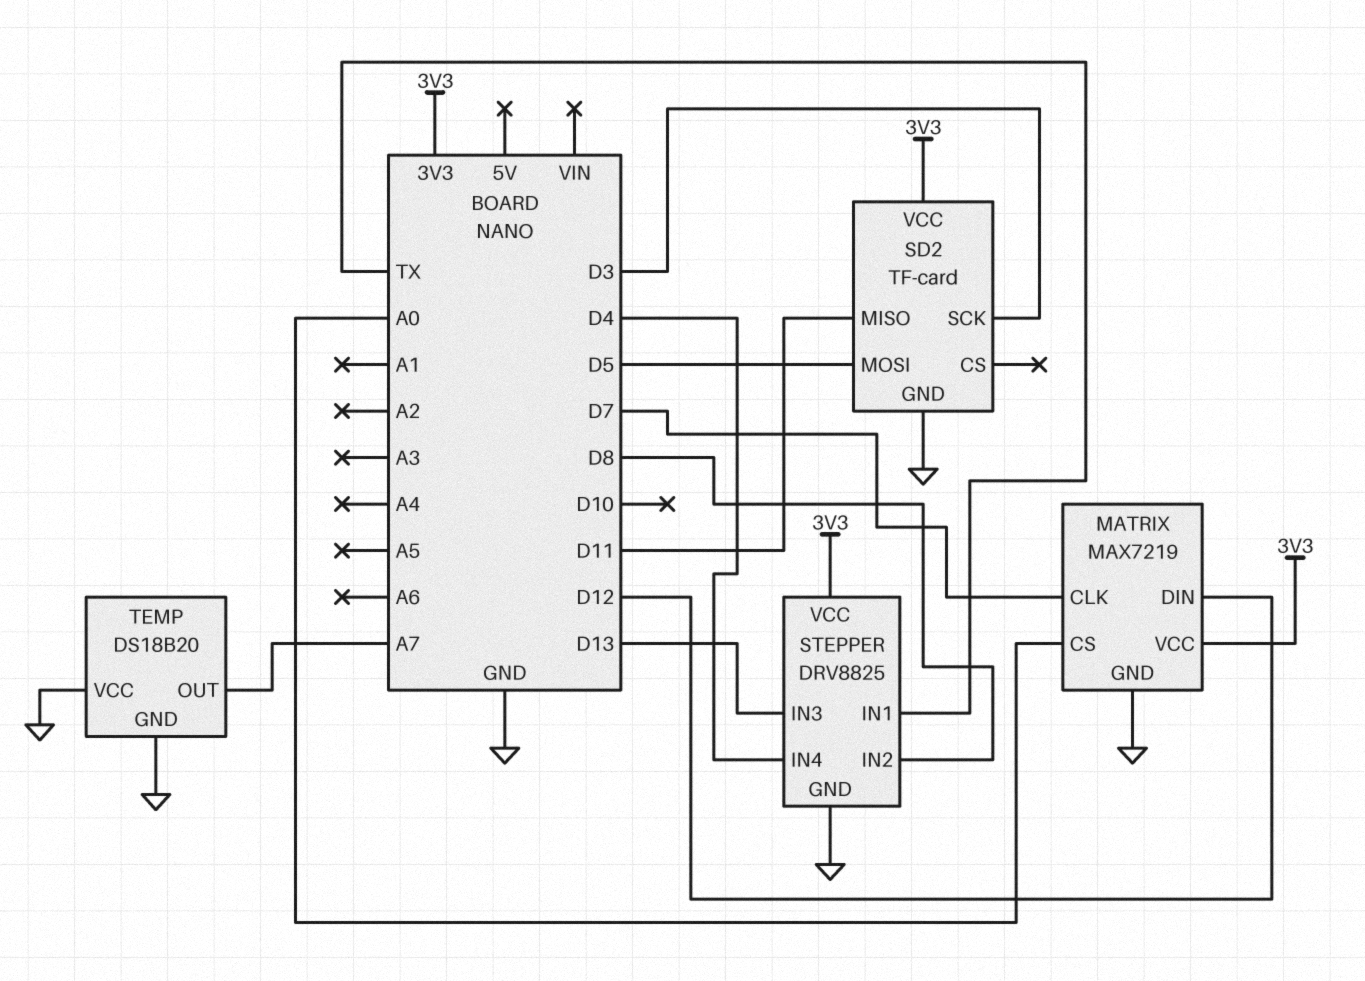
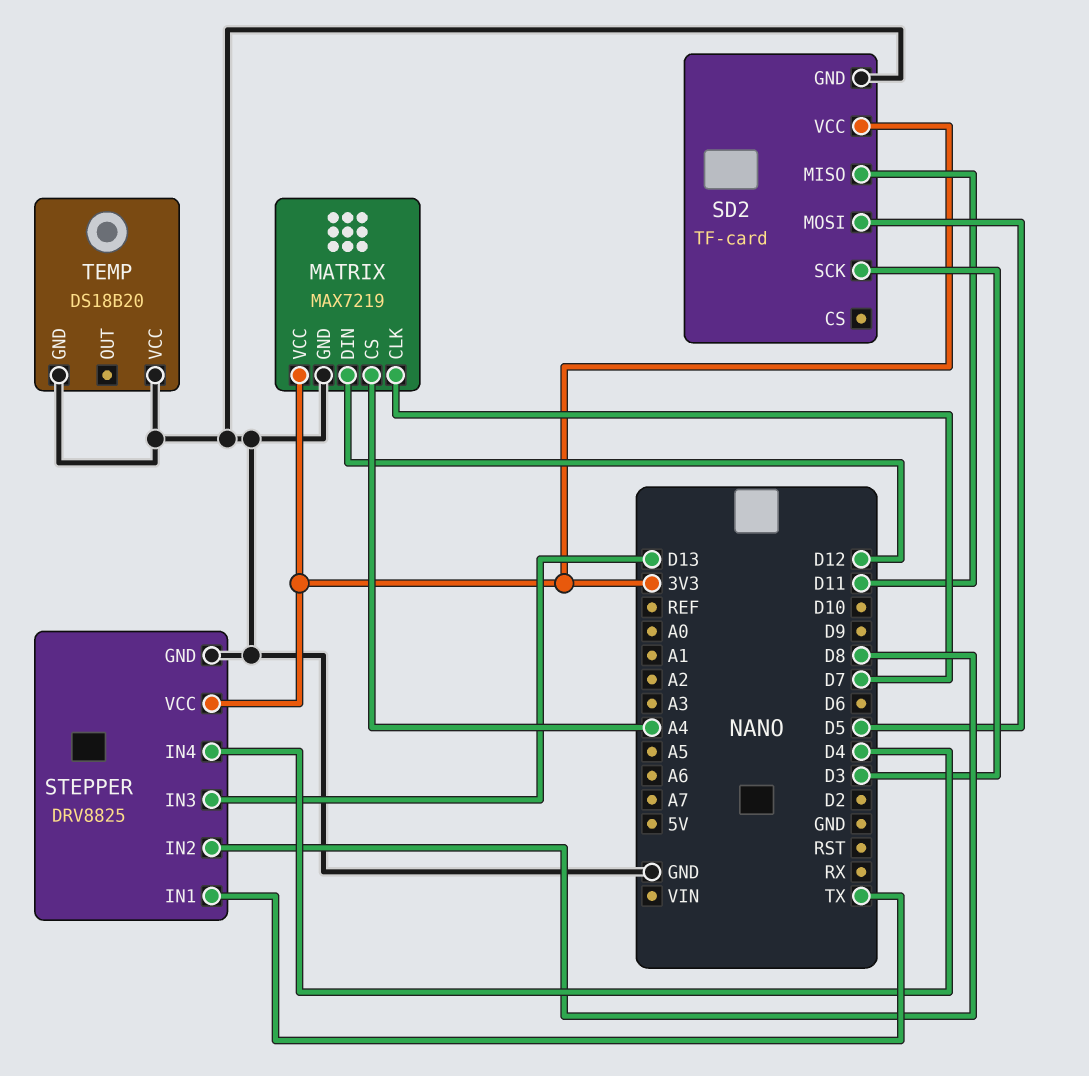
MATRIX pin CS: A0 -> A4
TEMP pin OUT: A7 -> none

